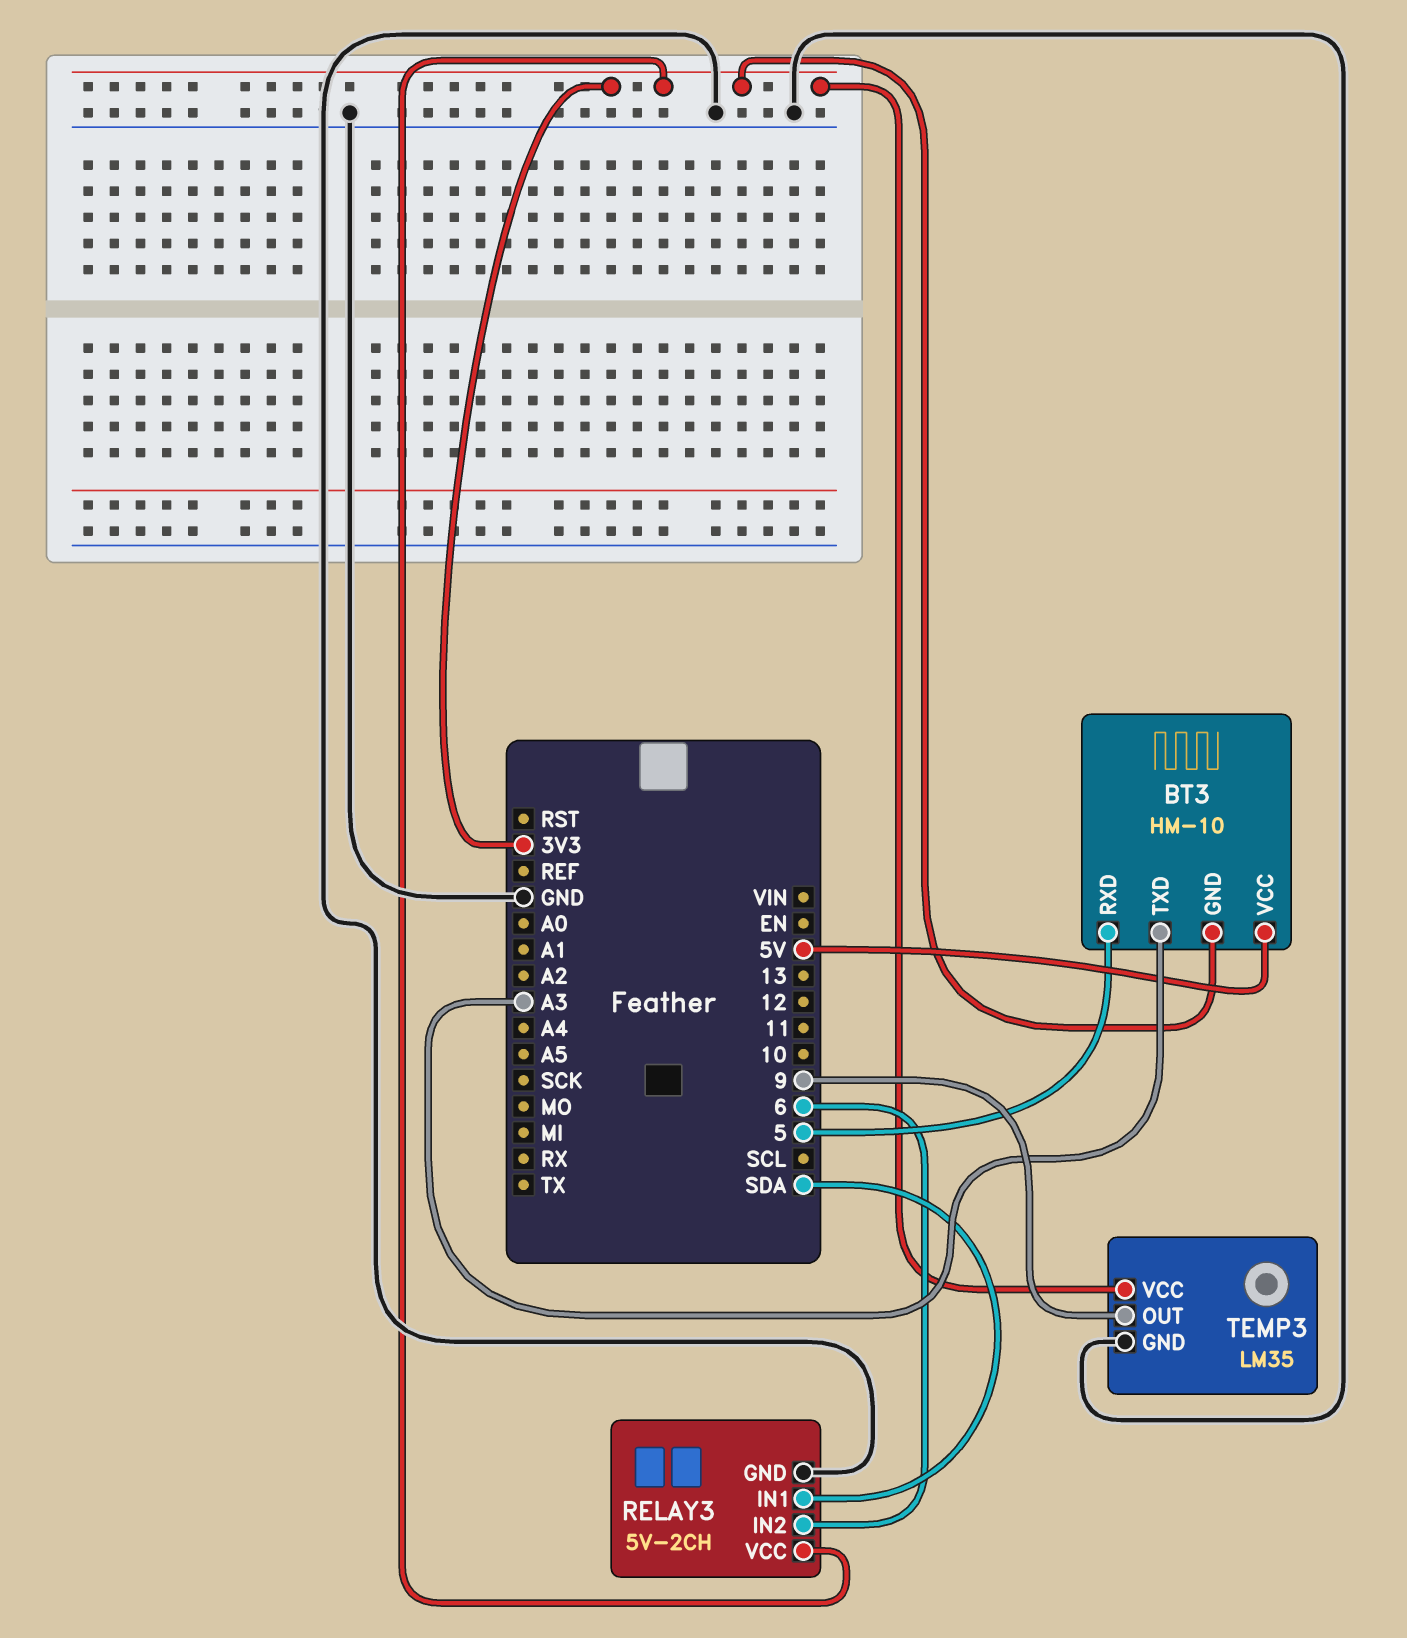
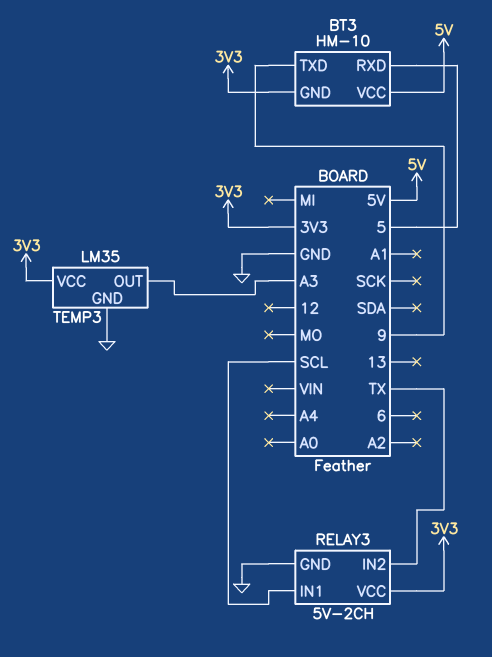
BT3 pin TXD: A3 -> 9
RELAY3 pin IN1: SDA -> SCL
RELAY3 pin IN2: 6 -> TX
TEMP3 pin OUT: 9 -> A3

